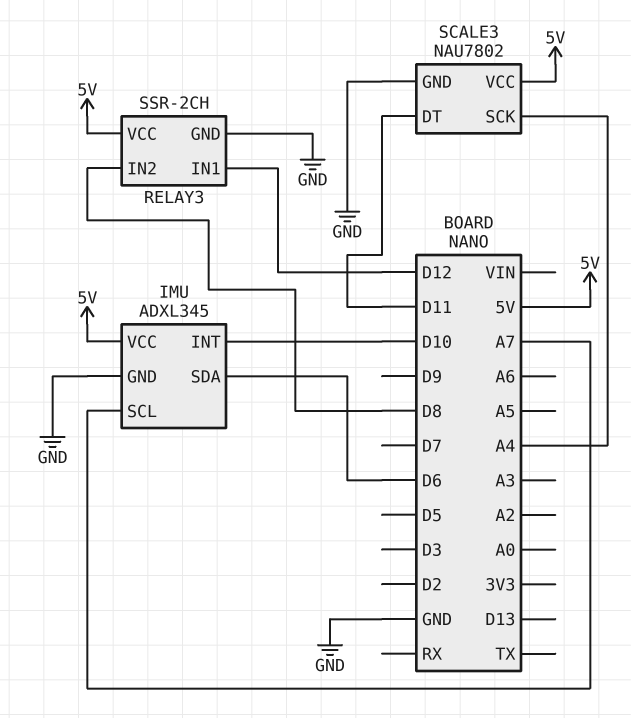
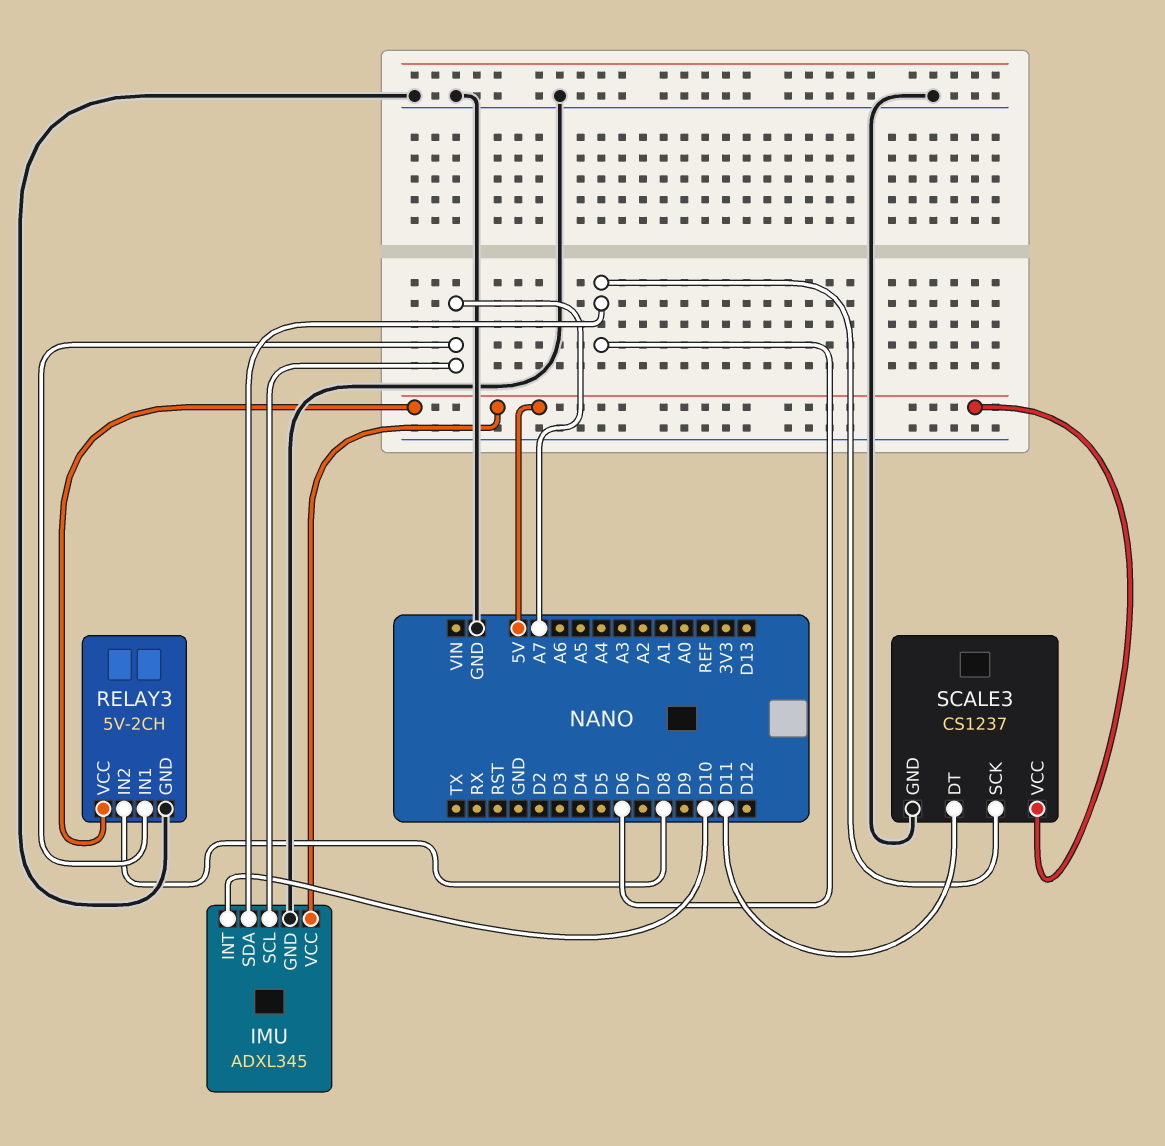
RELAY3: SSR-2CH -> 5V-2CH
RELAY3 pin IN1: D12 -> A7
SCALE3: NAU7802 -> CS1237
SCALE3 pin SCK: A4 -> D6

